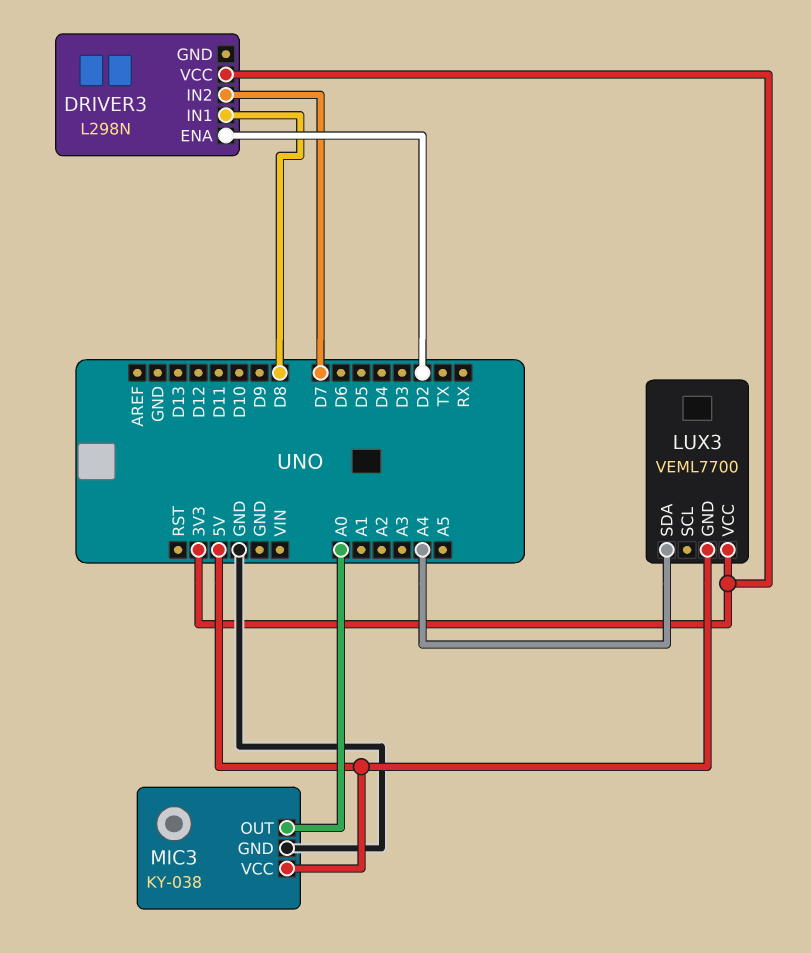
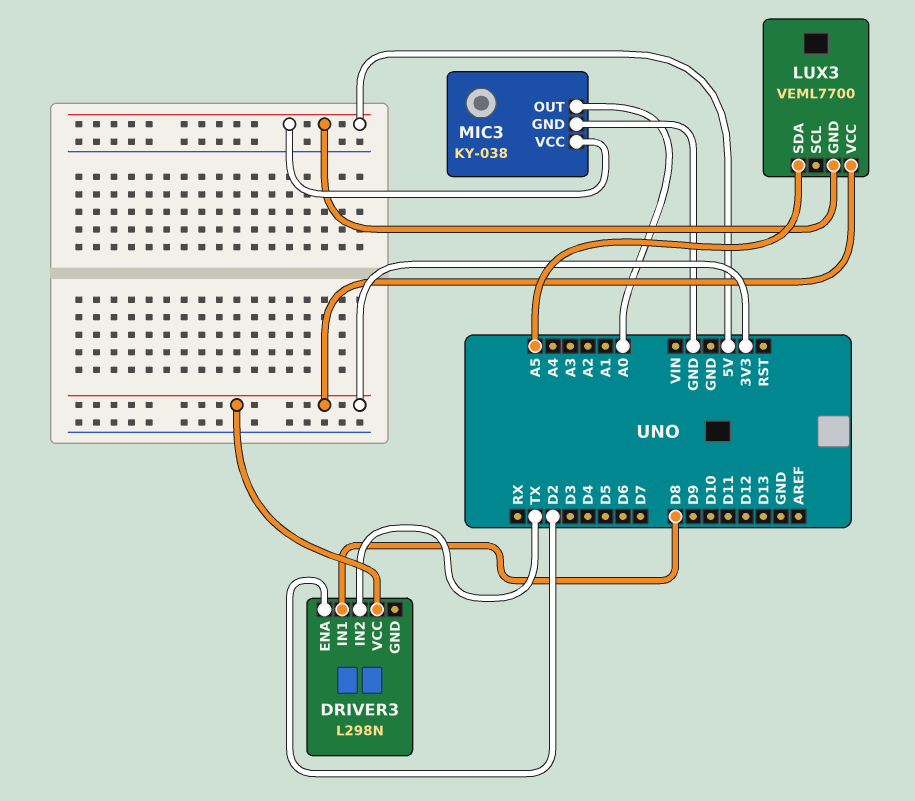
DRIVER3 pin IN2: D7 -> TX
LUX3 pin SDA: A4 -> A5

